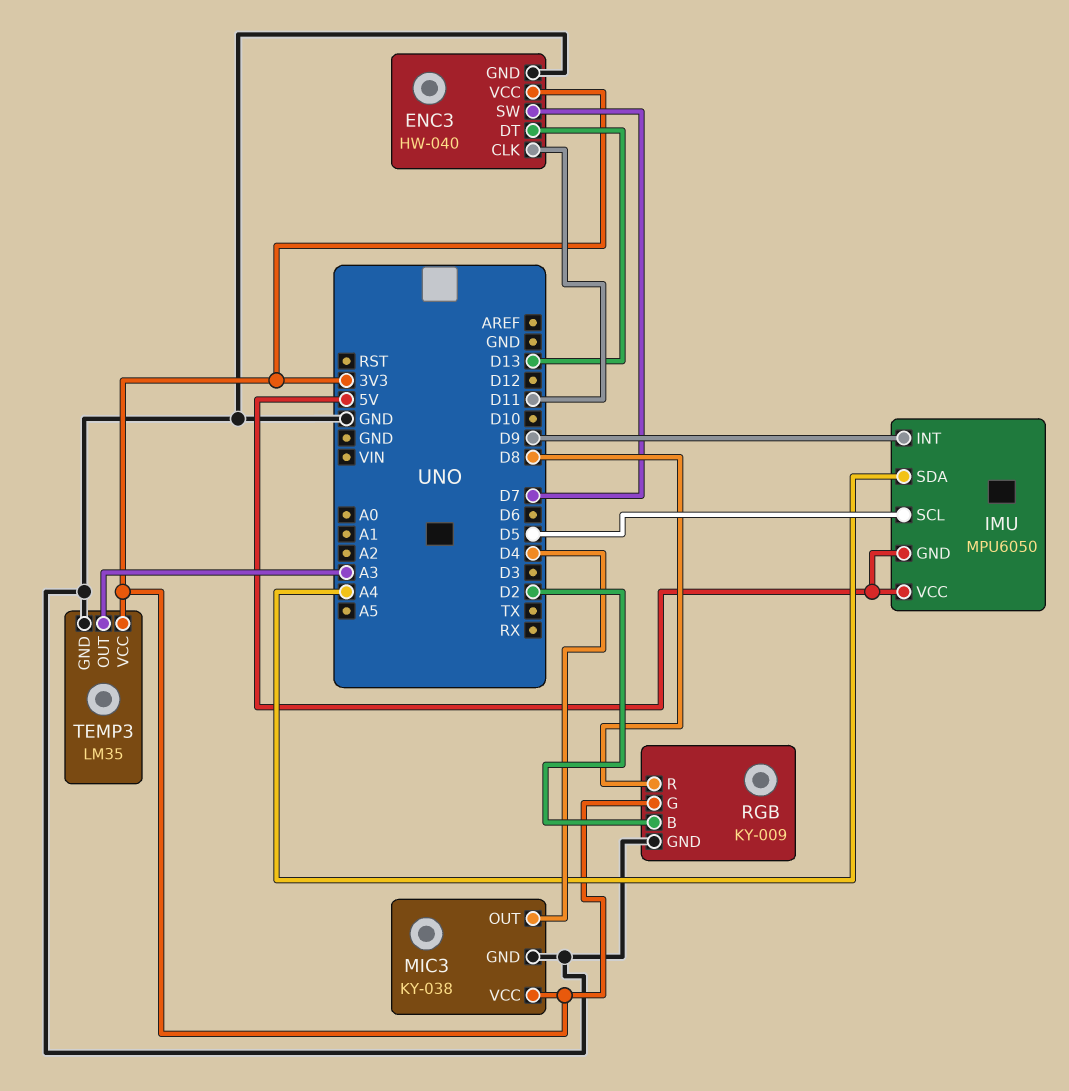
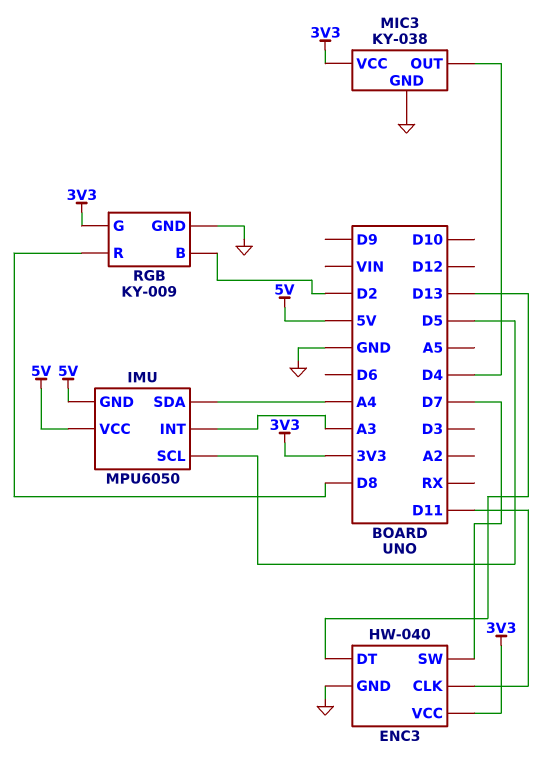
IMU pin INT: D9 -> A3
TEMP3: LM35 -> none
TEMP3 pin GND: GND -> none
TEMP3 pin OUT: A3 -> none
TEMP3 pin VCC: 3V3 -> none

